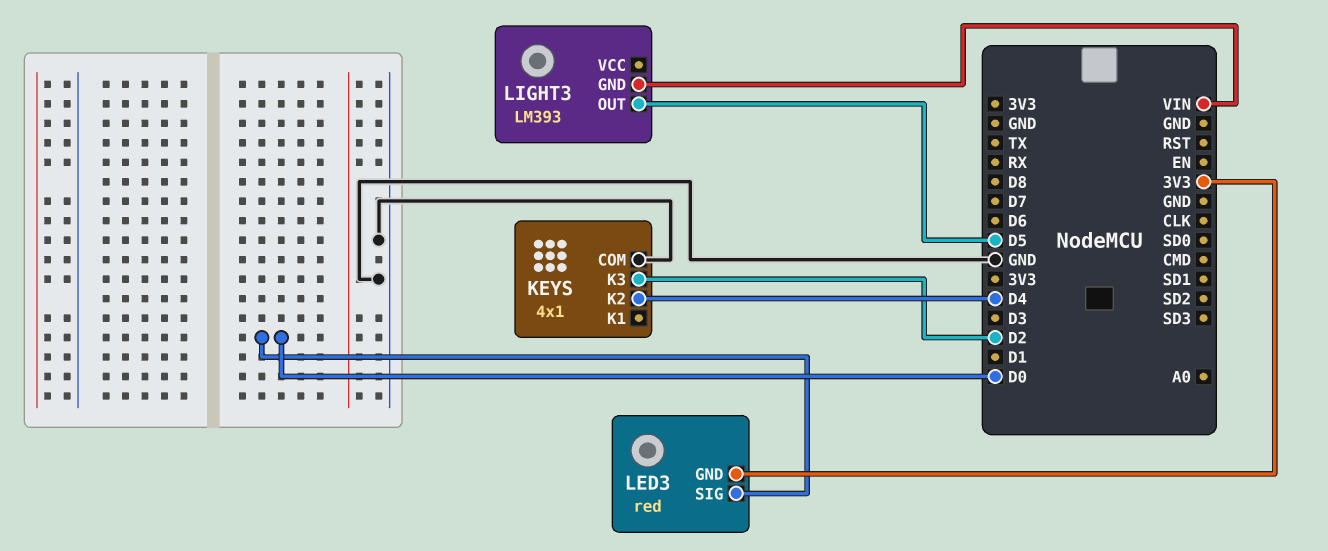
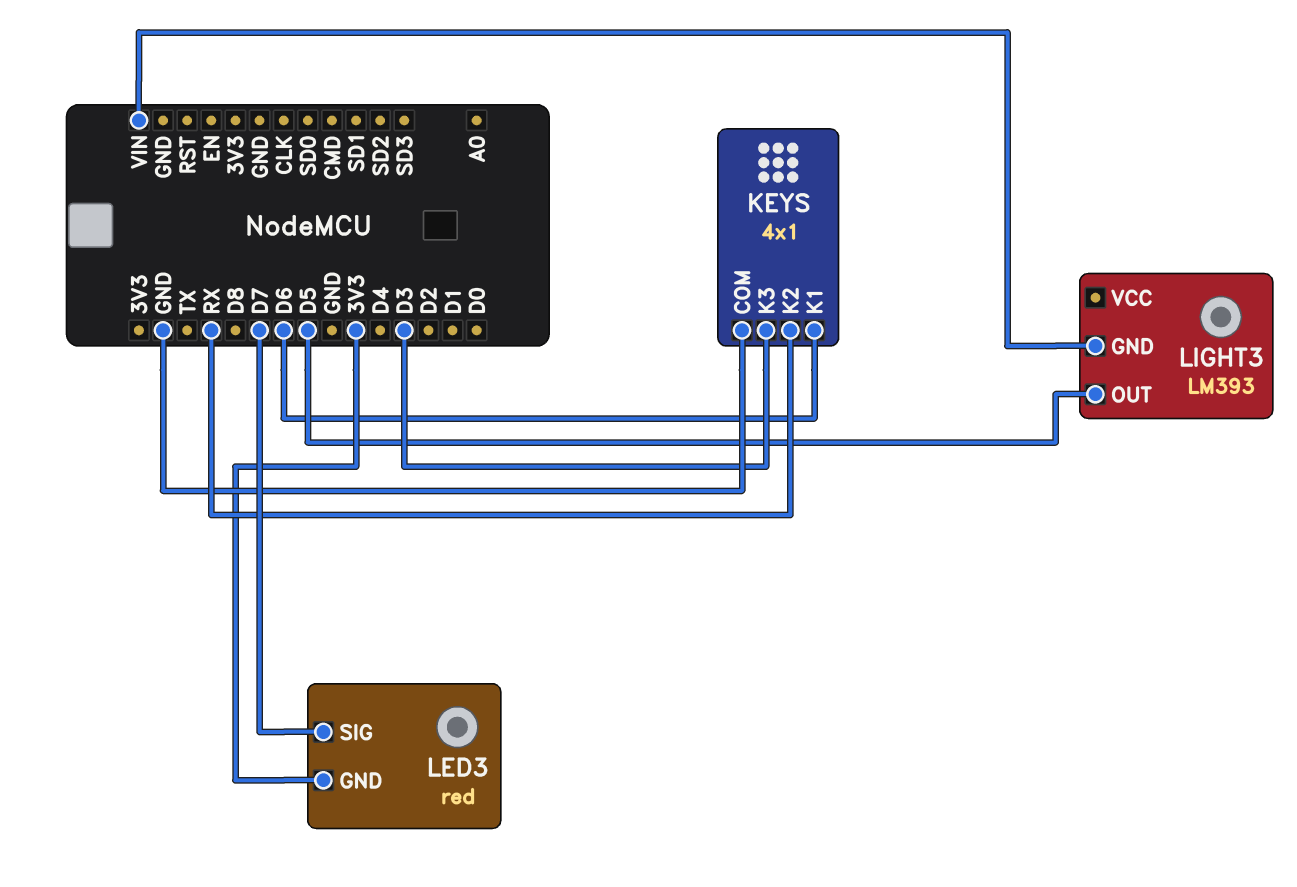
KEYS pin K1: none -> D6
KEYS pin K2: D4 -> RX
KEYS pin K3: D2 -> D3
LED3 pin SIG: D0 -> D7

